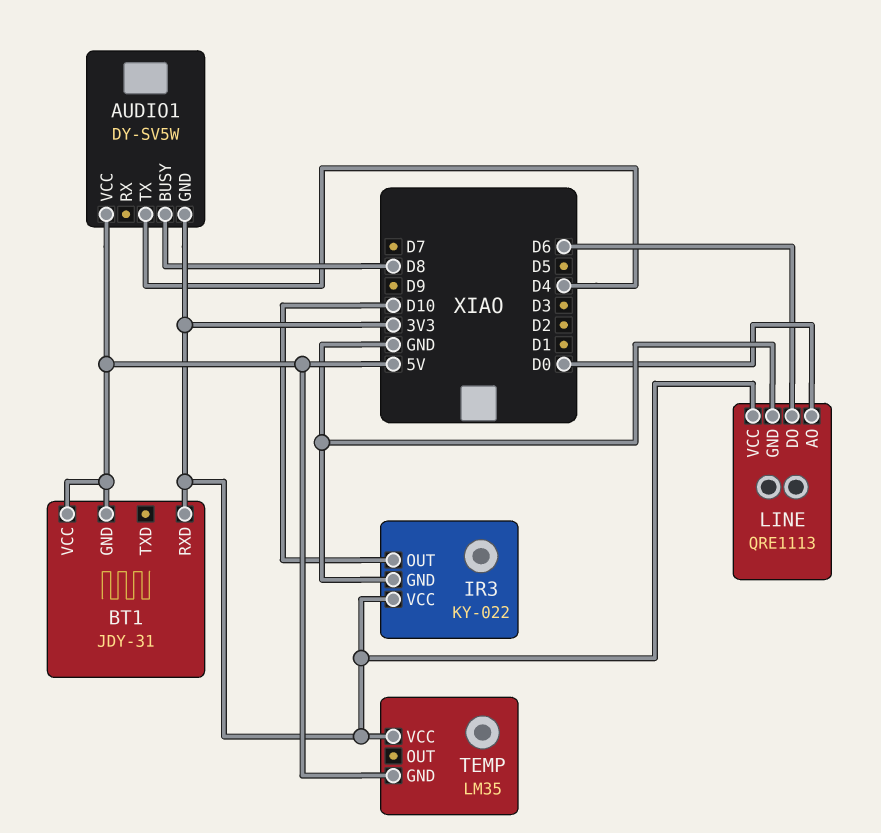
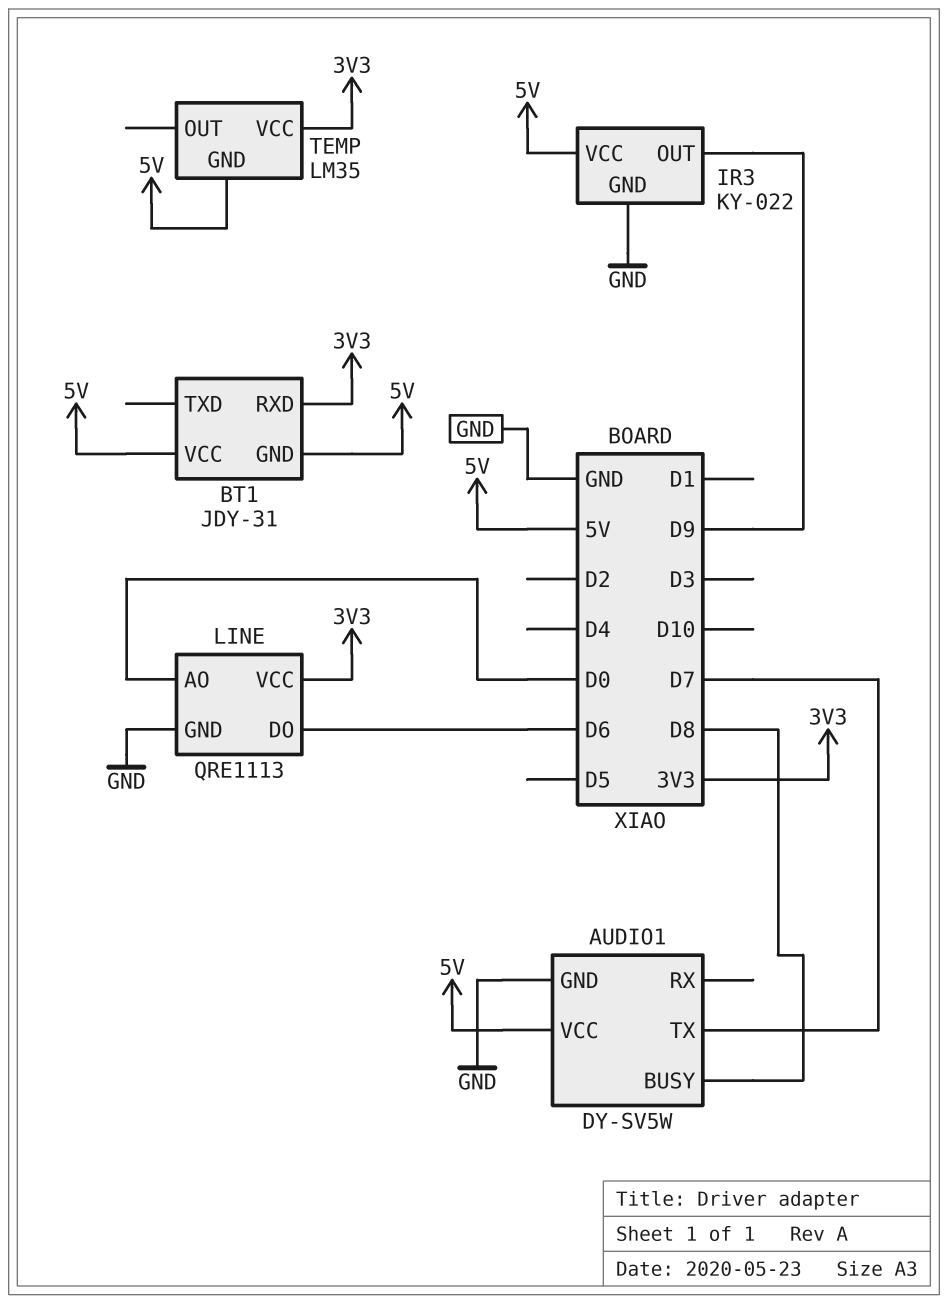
AUDIO1 pin GND: 3V3 -> GND
AUDIO1 pin TX: D4 -> D7
IR3 pin OUT: D10 -> D9
IR3 pin VCC: 3V3 -> 5V

